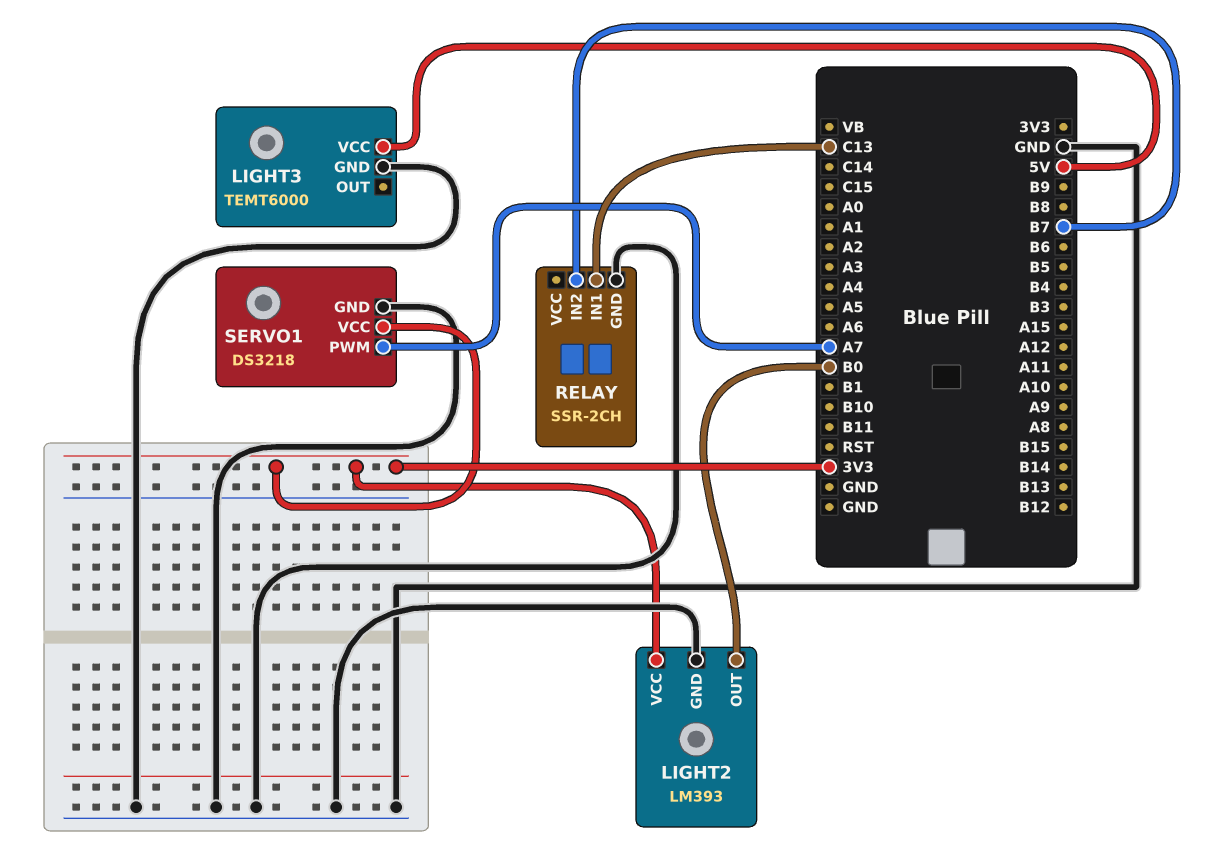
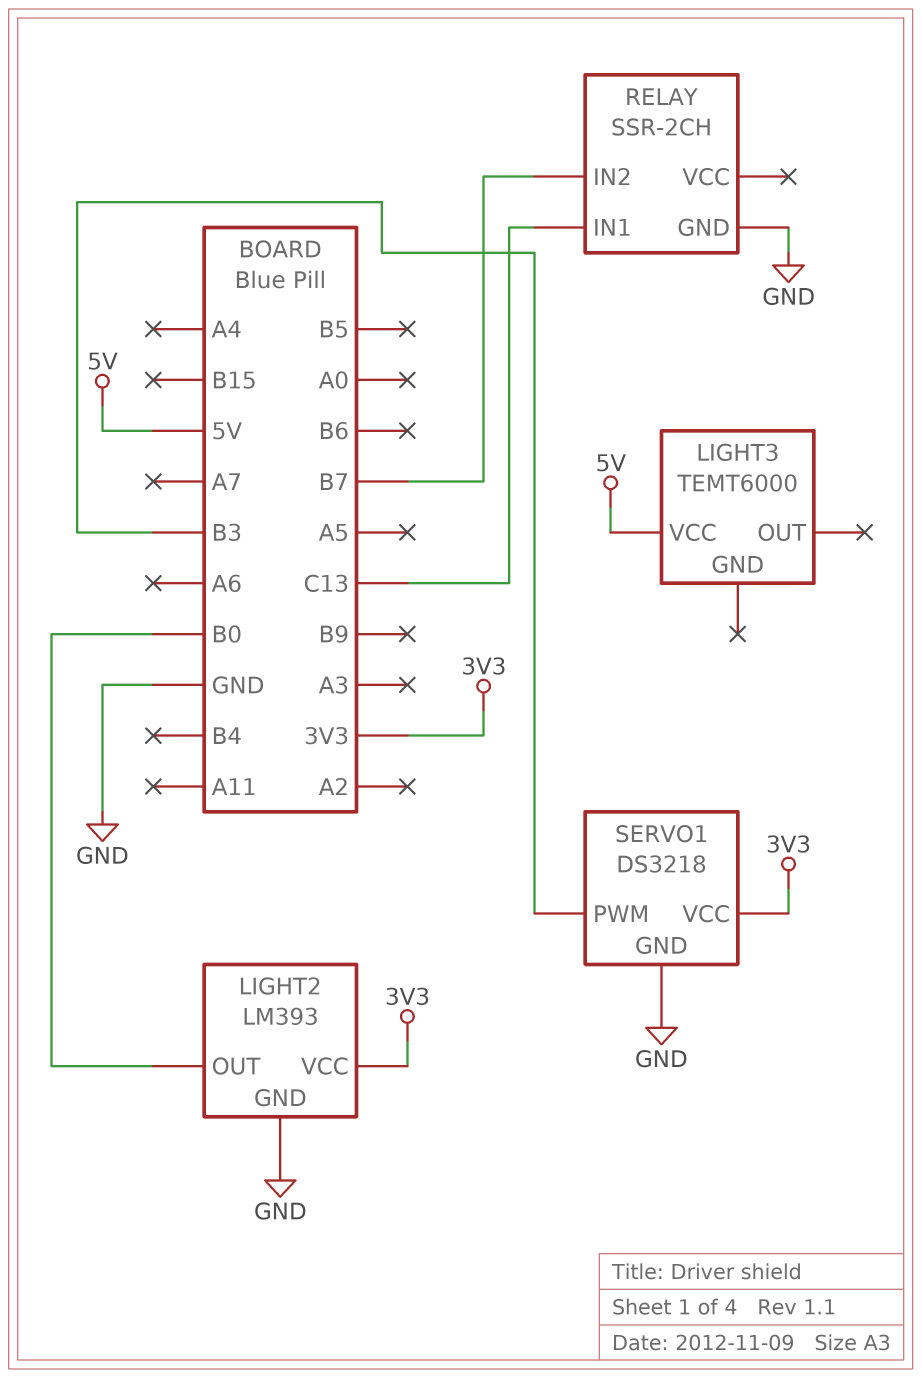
LIGHT3 pin GND: GND -> none
SERVO1 pin PWM: A7 -> B3

